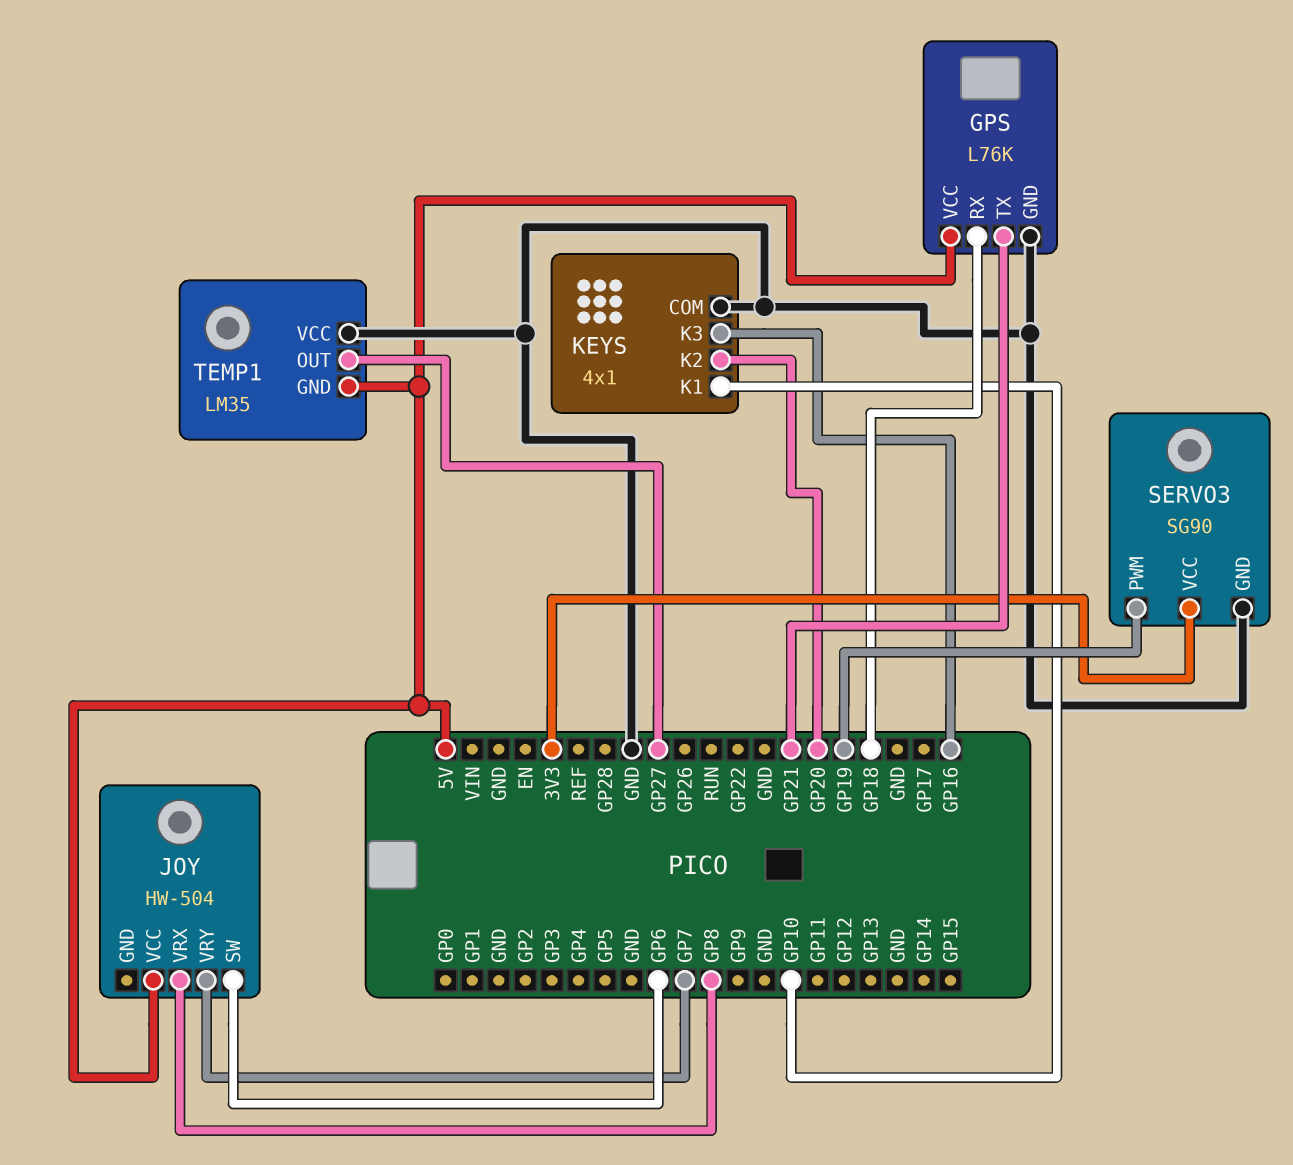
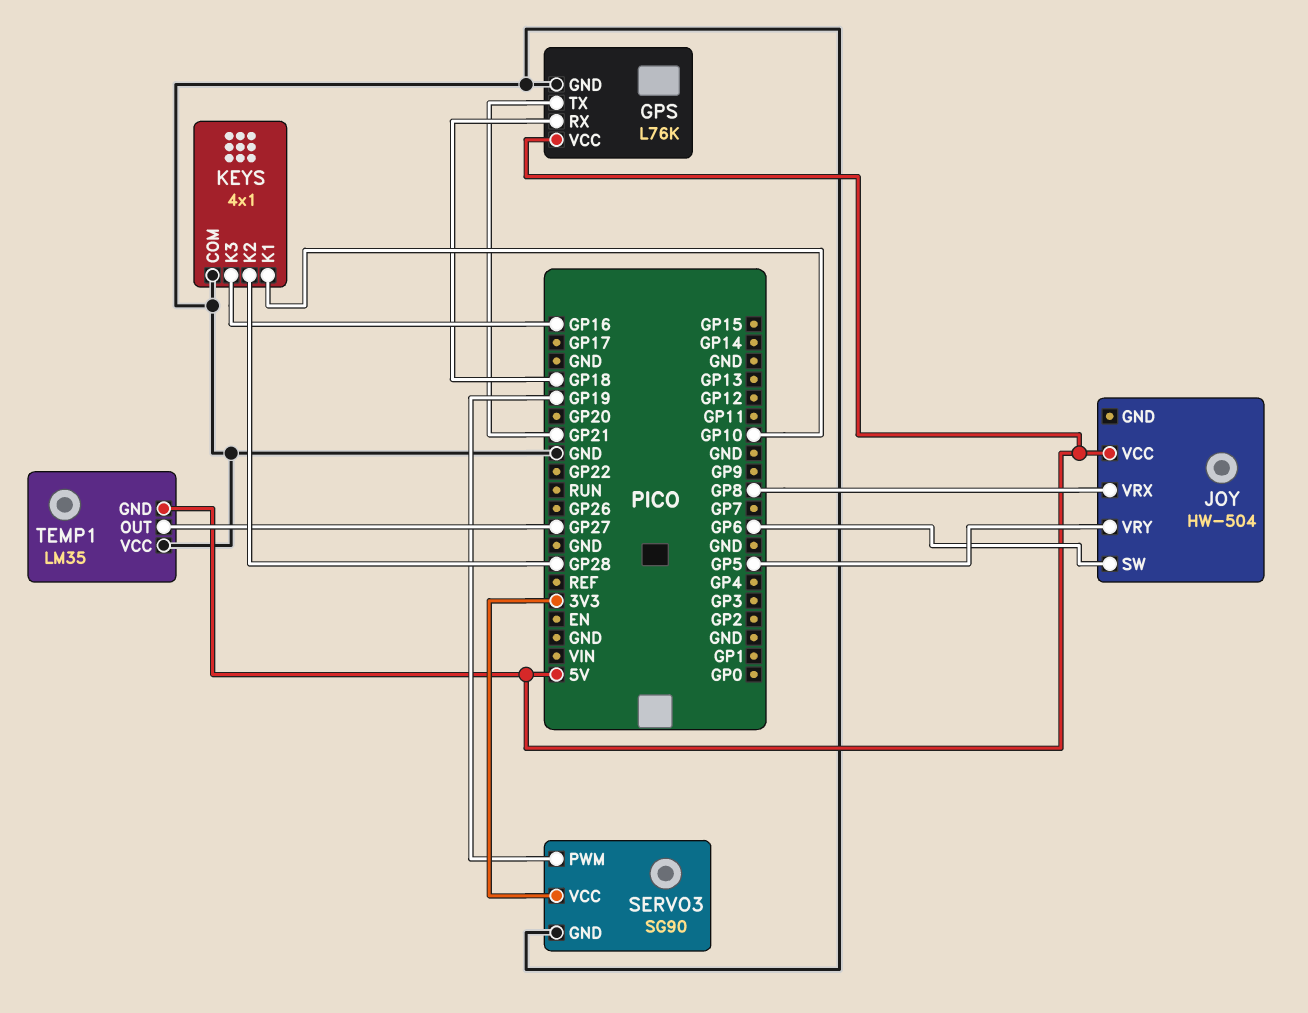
JOY pin VRY: GP7 -> GP5
KEYS pin K2: GP20 -> GP28

